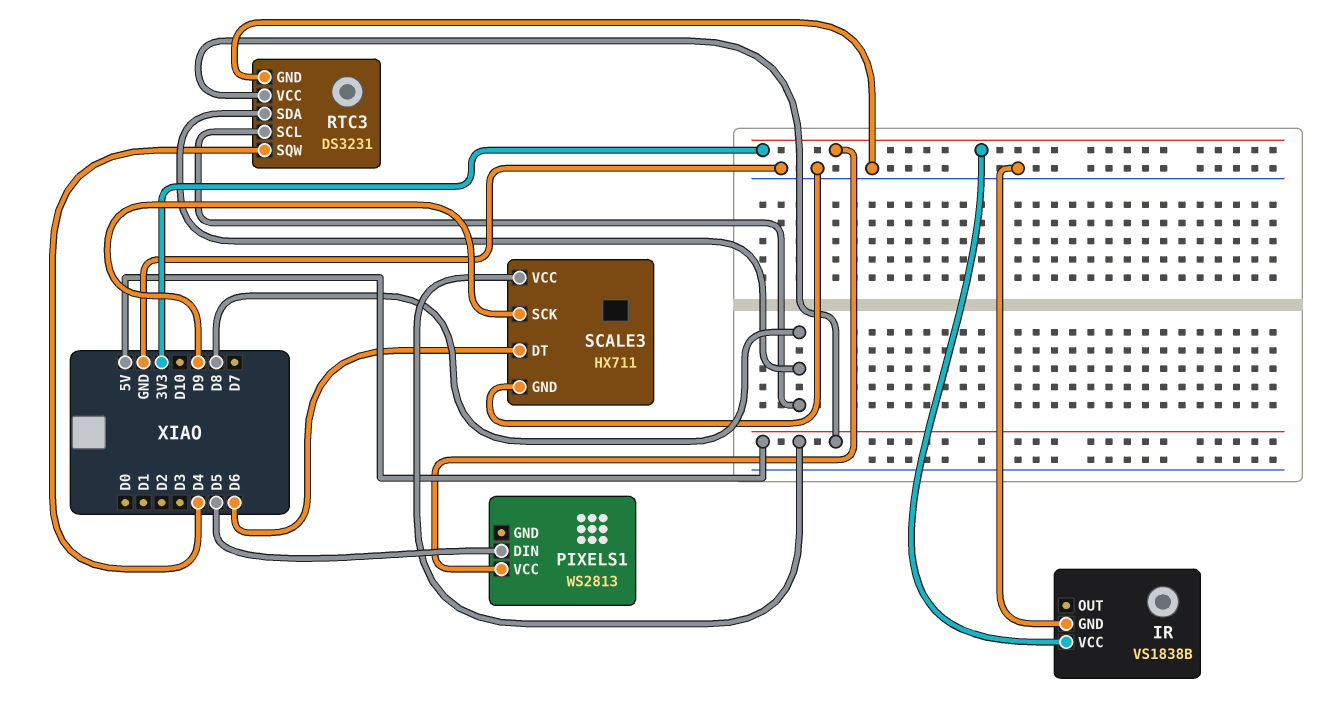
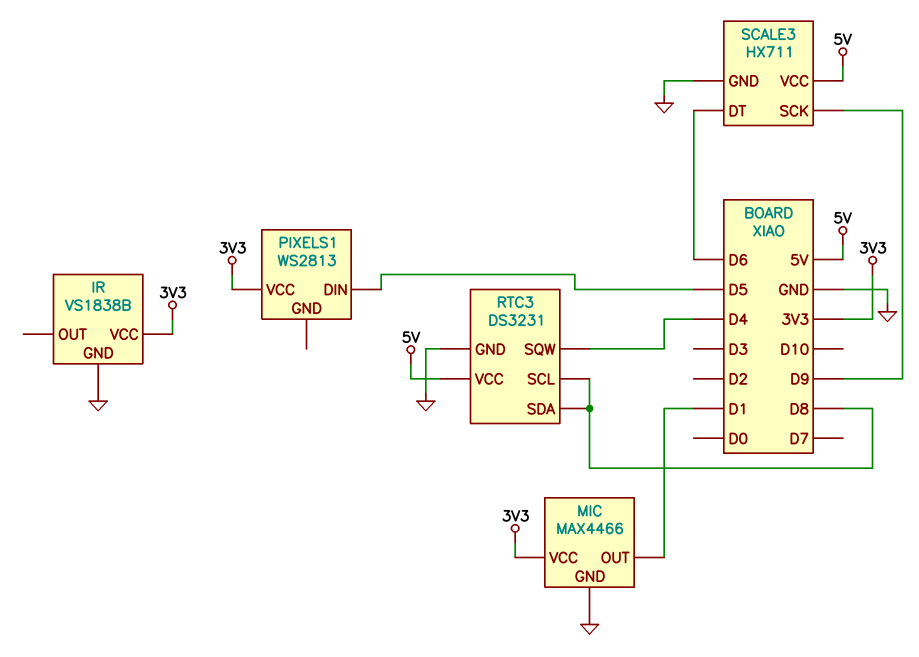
MIC: none -> MAX4466
MIC pin GND: none -> GND
MIC pin OUT: none -> D1
MIC pin VCC: none -> 3V3

